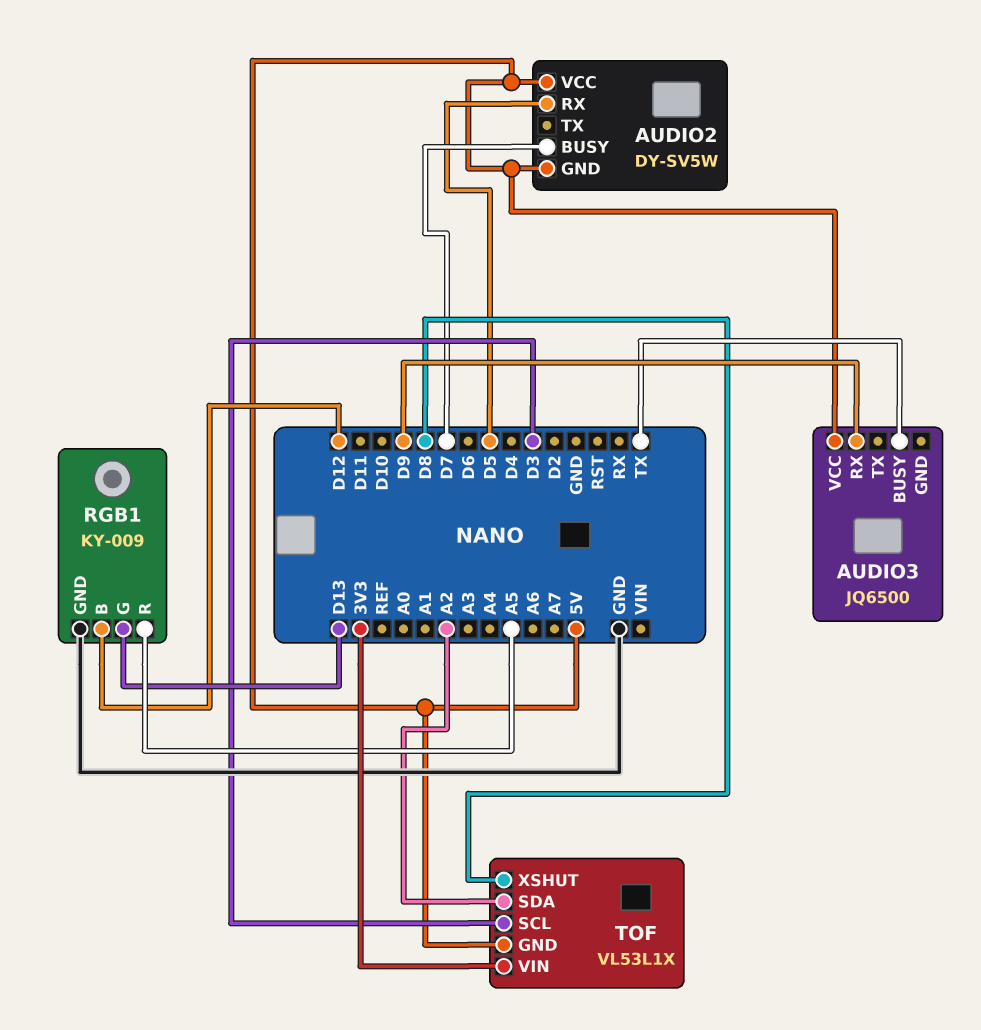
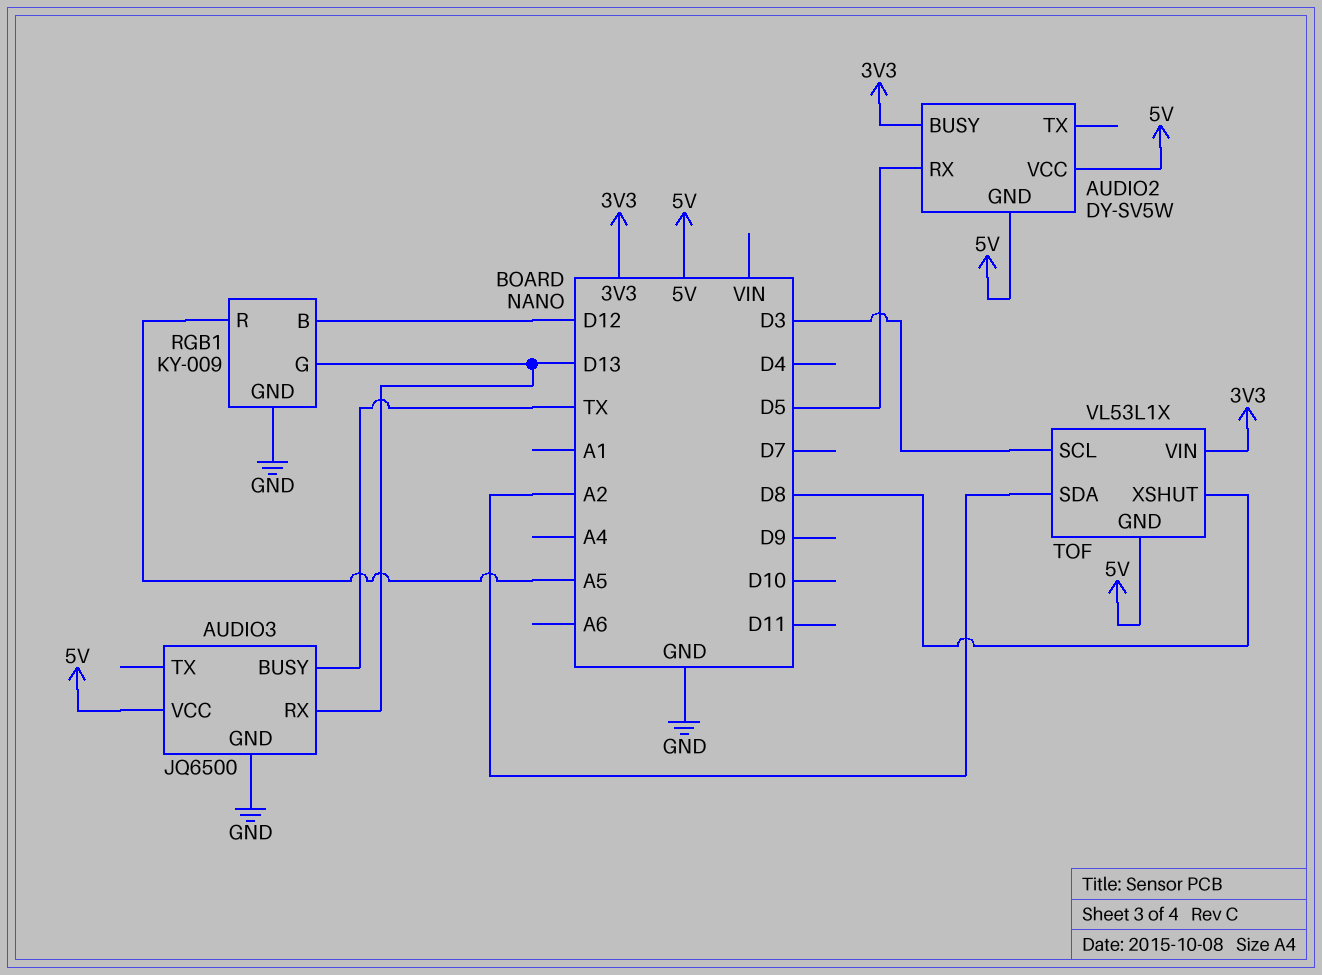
AUDIO2 pin BUSY: D7 -> 3V3
AUDIO3 pin GND: none -> GND
AUDIO3 pin RX: D9 -> D13

